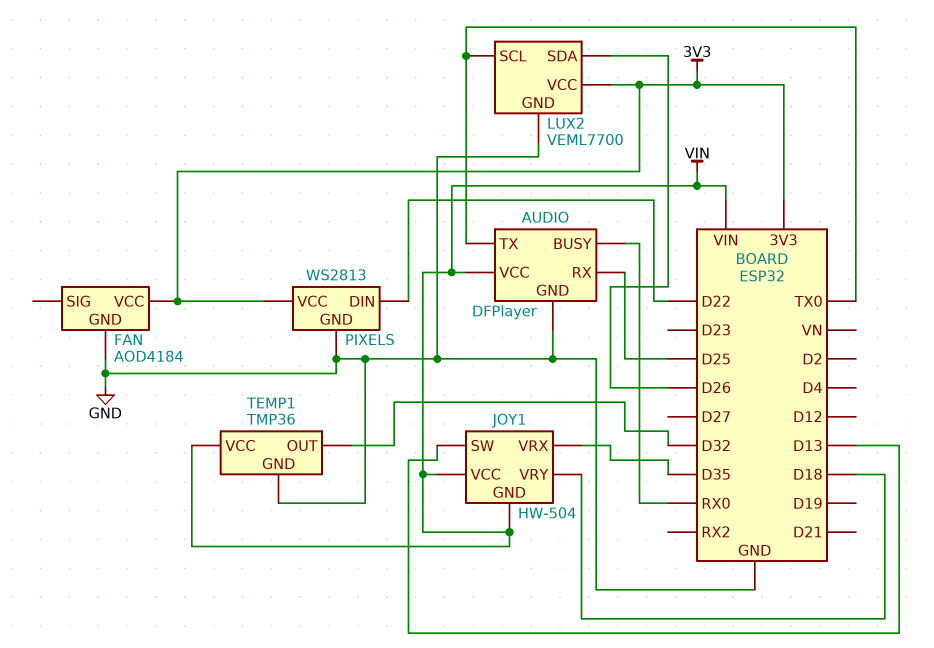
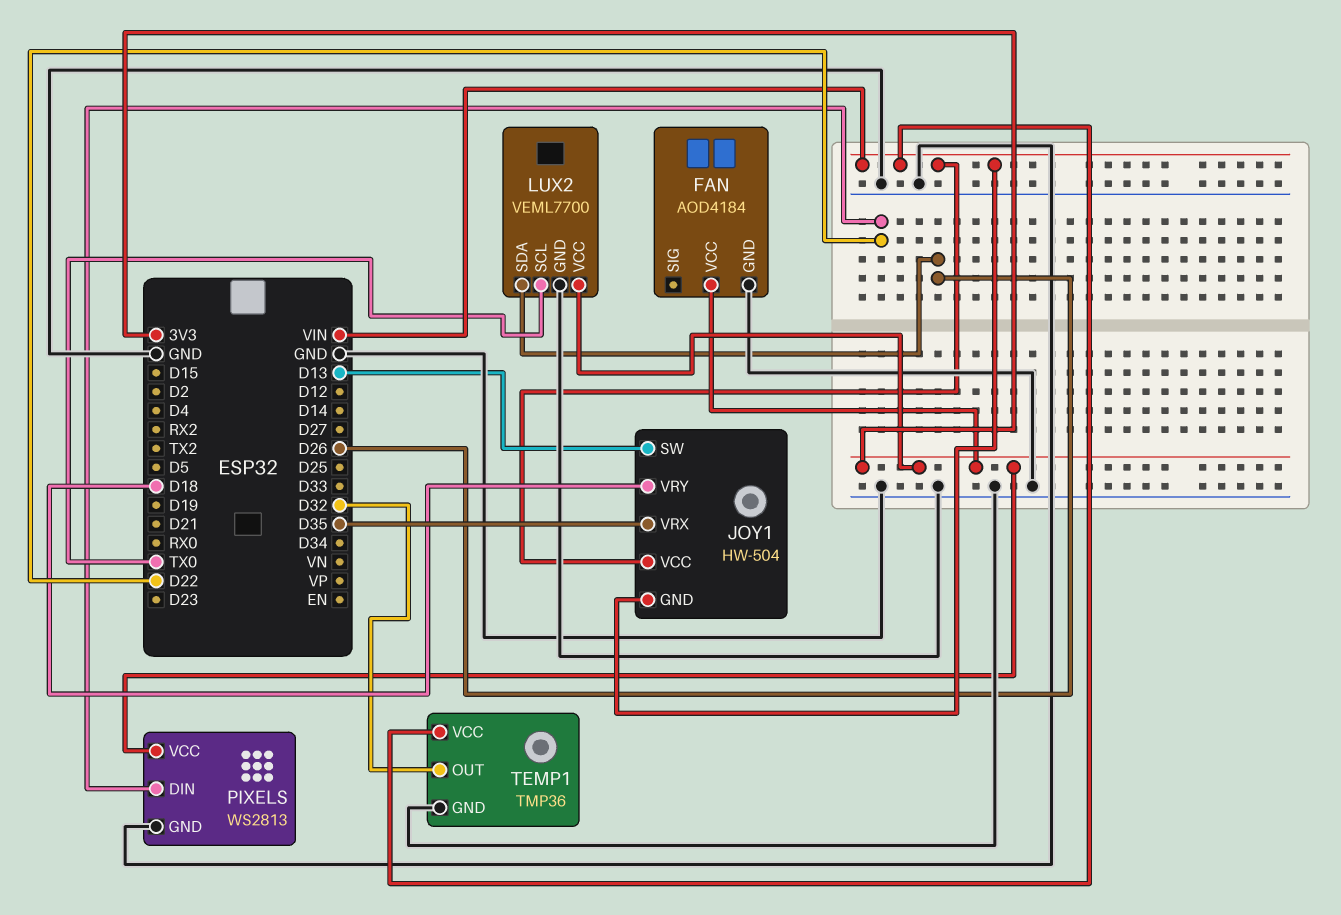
AUDIO: DFPlayer -> none
AUDIO pin BUSY: RX0 -> none
AUDIO pin GND: GND -> none
AUDIO pin RX: D25 -> none
AUDIO pin TX: TX0 -> none
AUDIO pin VCC: VIN -> none

